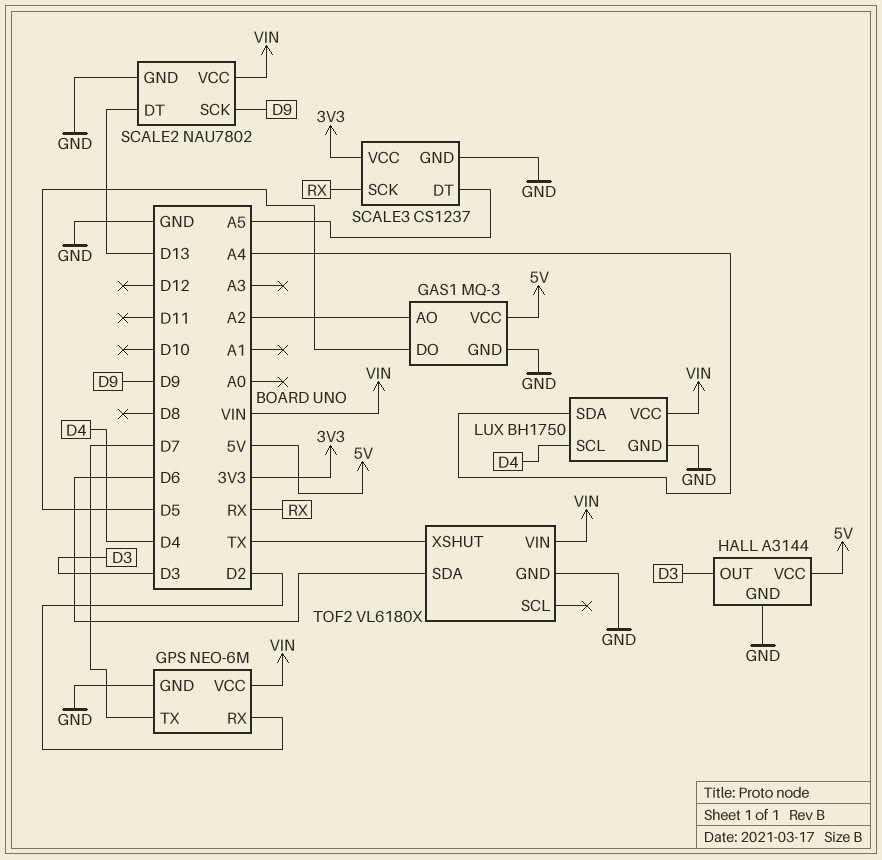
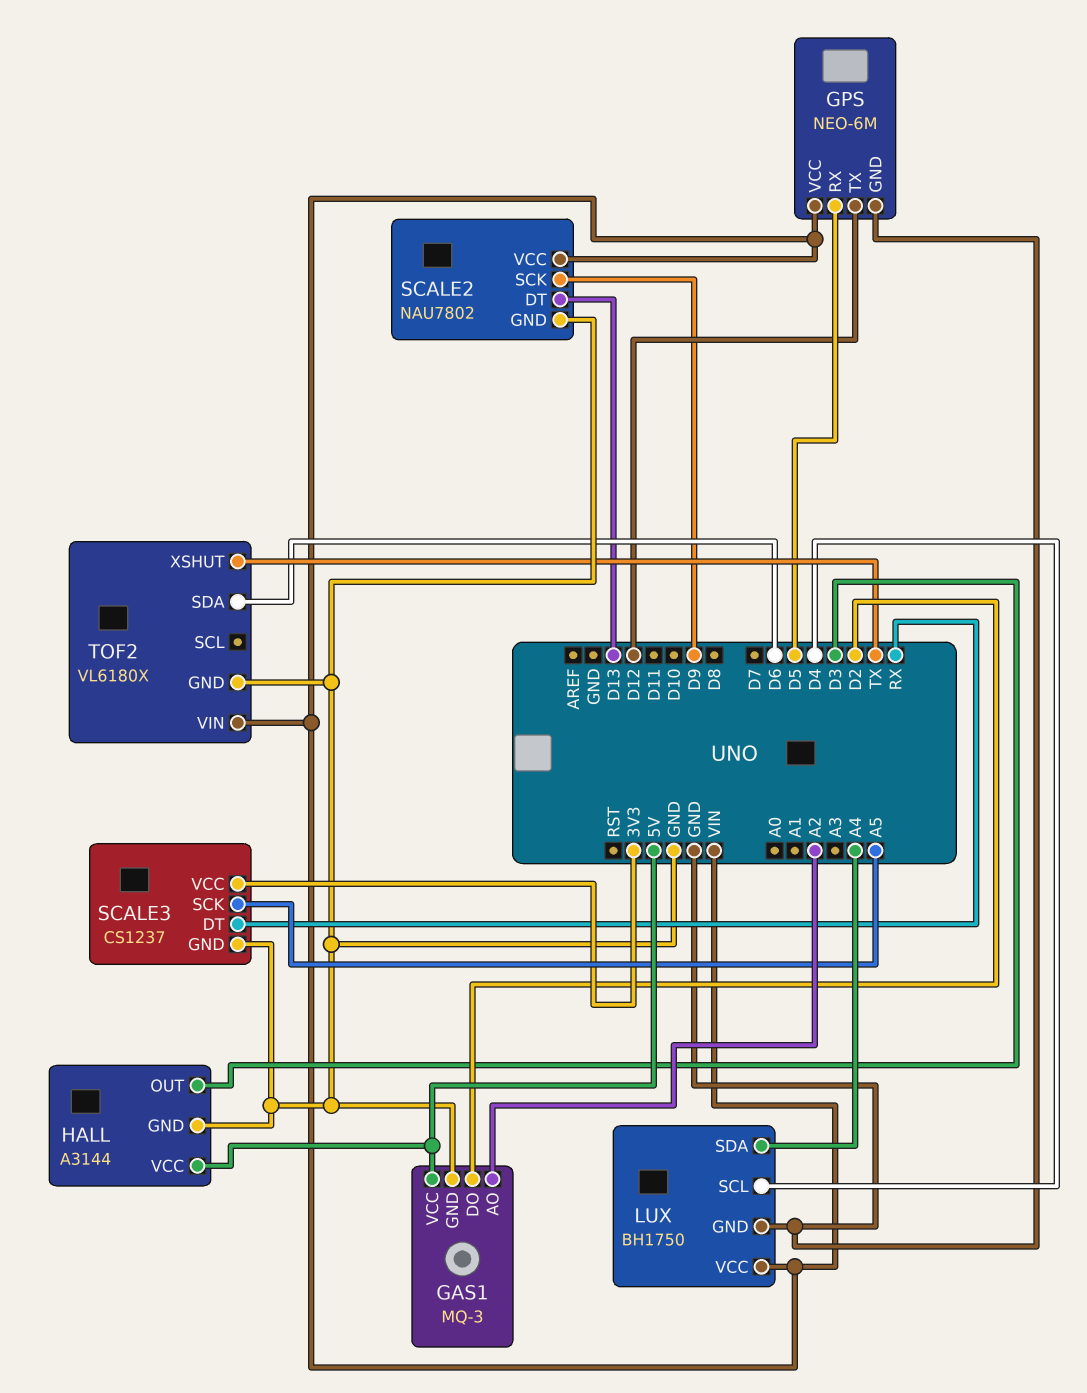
GAS1 pin DO: D5 -> D2
GPS pin RX: D2 -> D5
GPS pin TX: D7 -> D12
SCALE3 pin DT: A5 -> RX
SCALE3 pin SCK: RX -> A5

